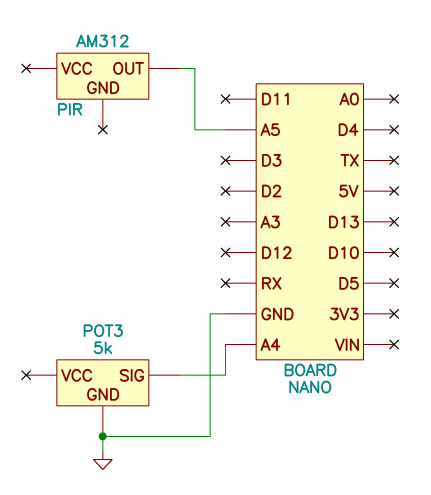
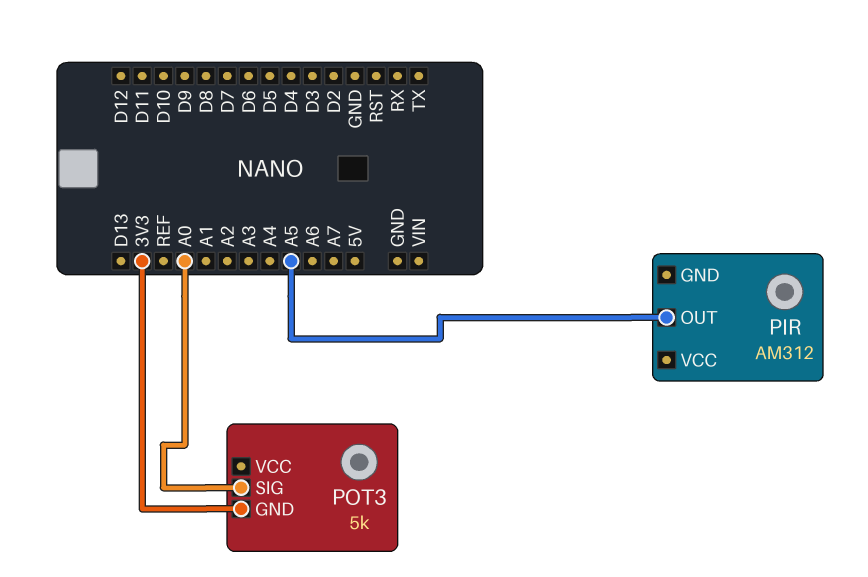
POT3 pin GND: GND -> 3V3
POT3 pin SIG: A4 -> A0

